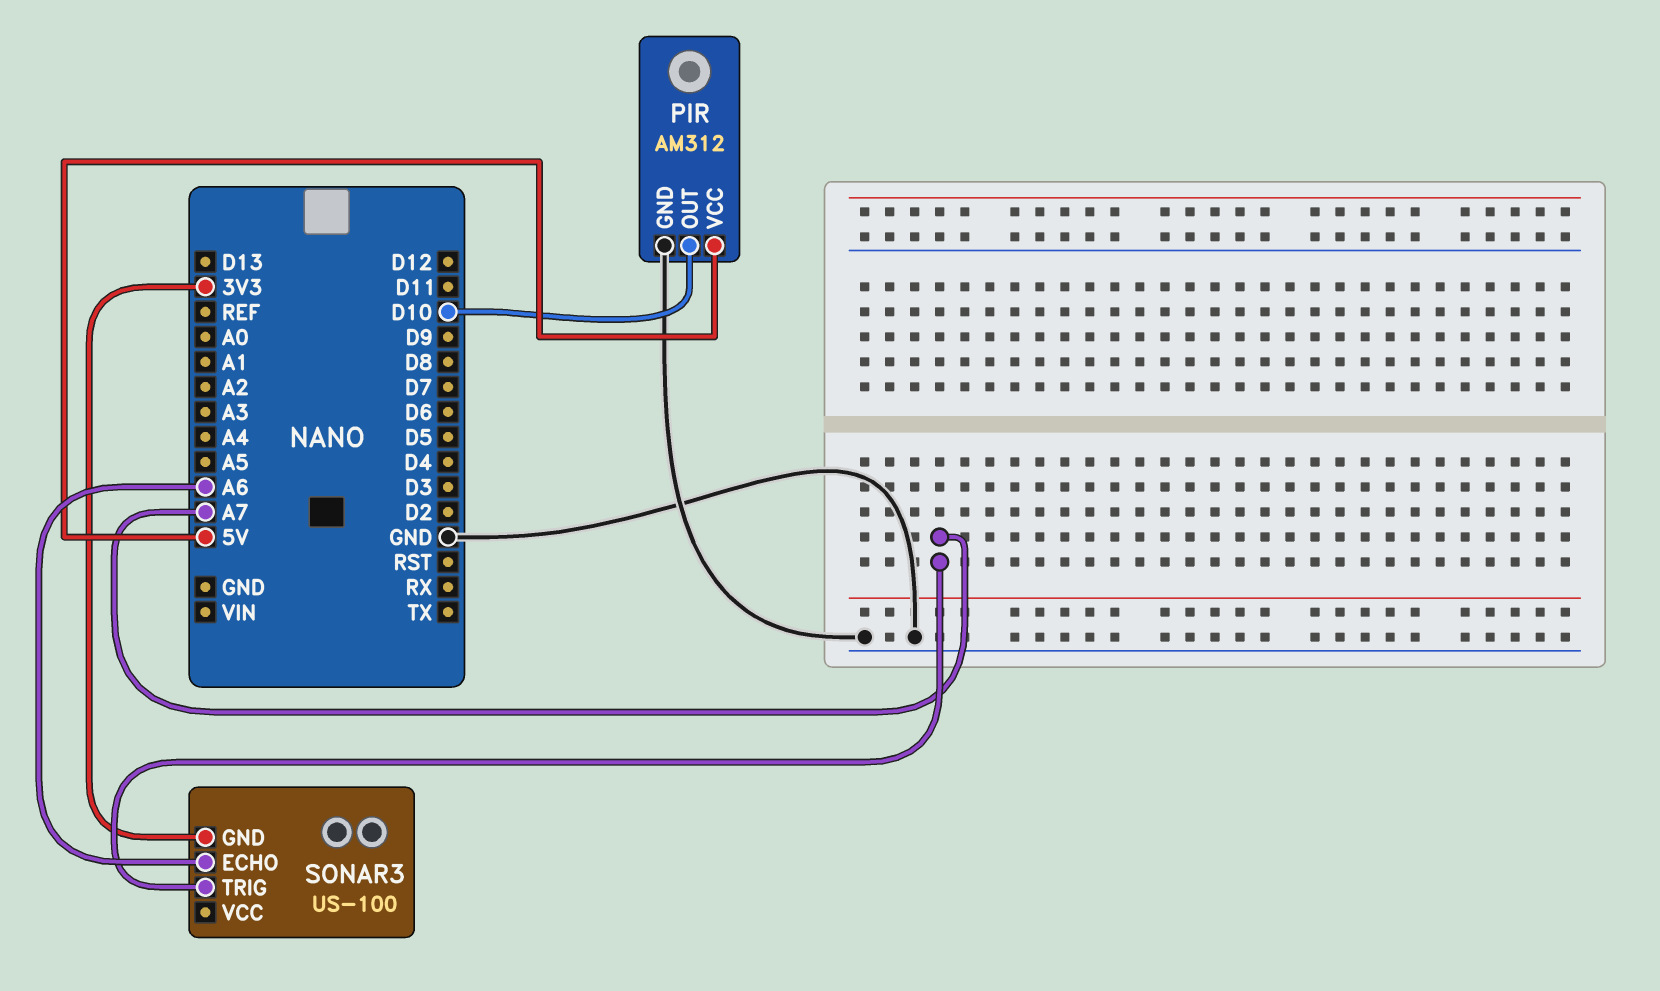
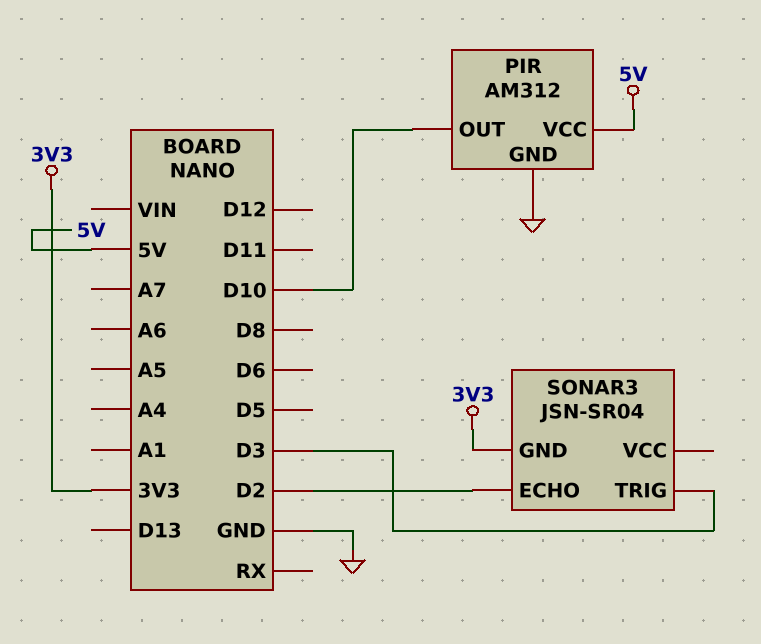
SONAR3: US-100 -> JSN-SR04
SONAR3 pin ECHO: A6 -> D2
SONAR3 pin TRIG: A7 -> D3

